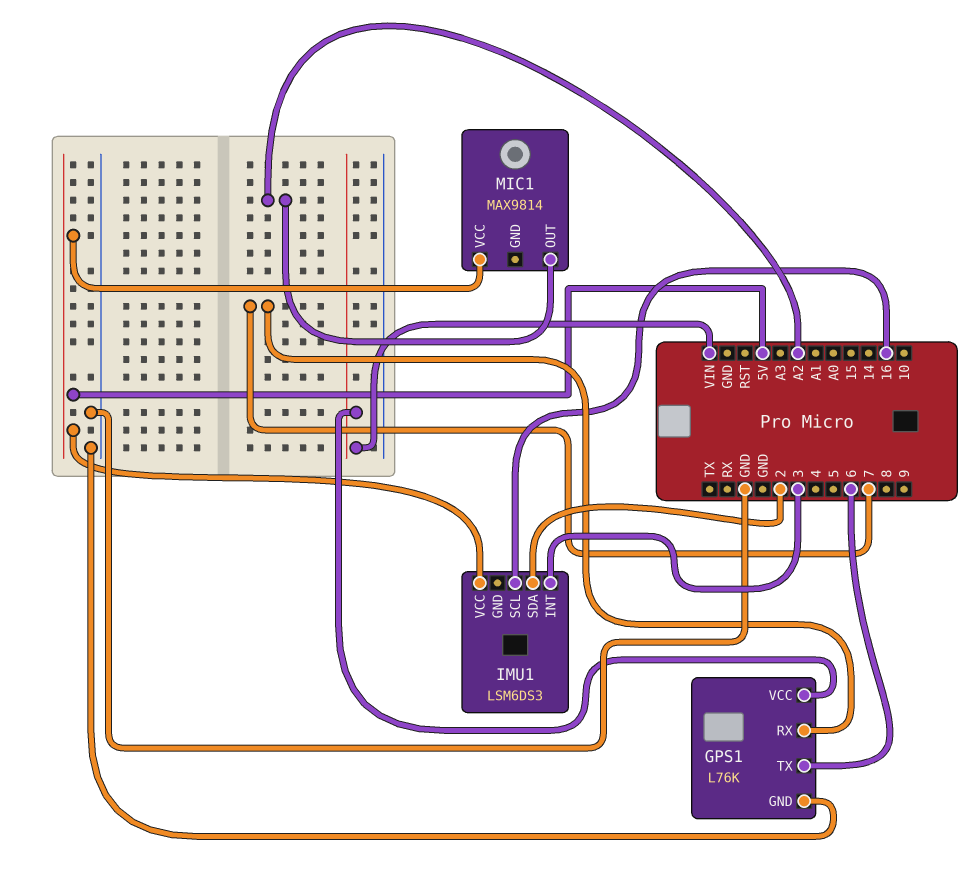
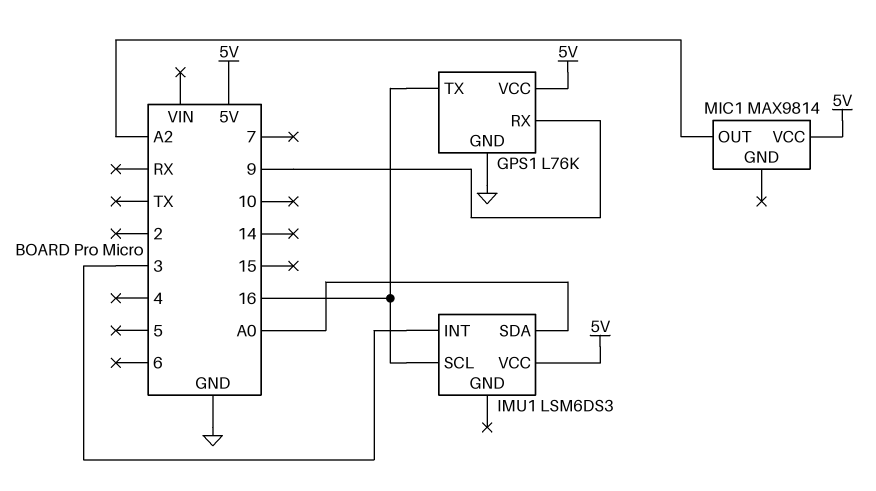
GPS1 pin RX: 7 -> 9
GPS1 pin TX: 6 -> 16
GPS1 pin VCC: VIN -> 5V
IMU1 pin SDA: 2 -> A0

